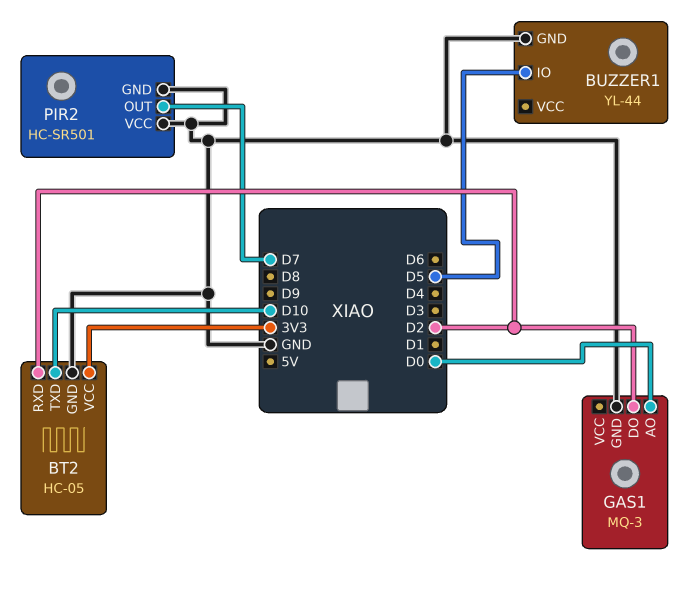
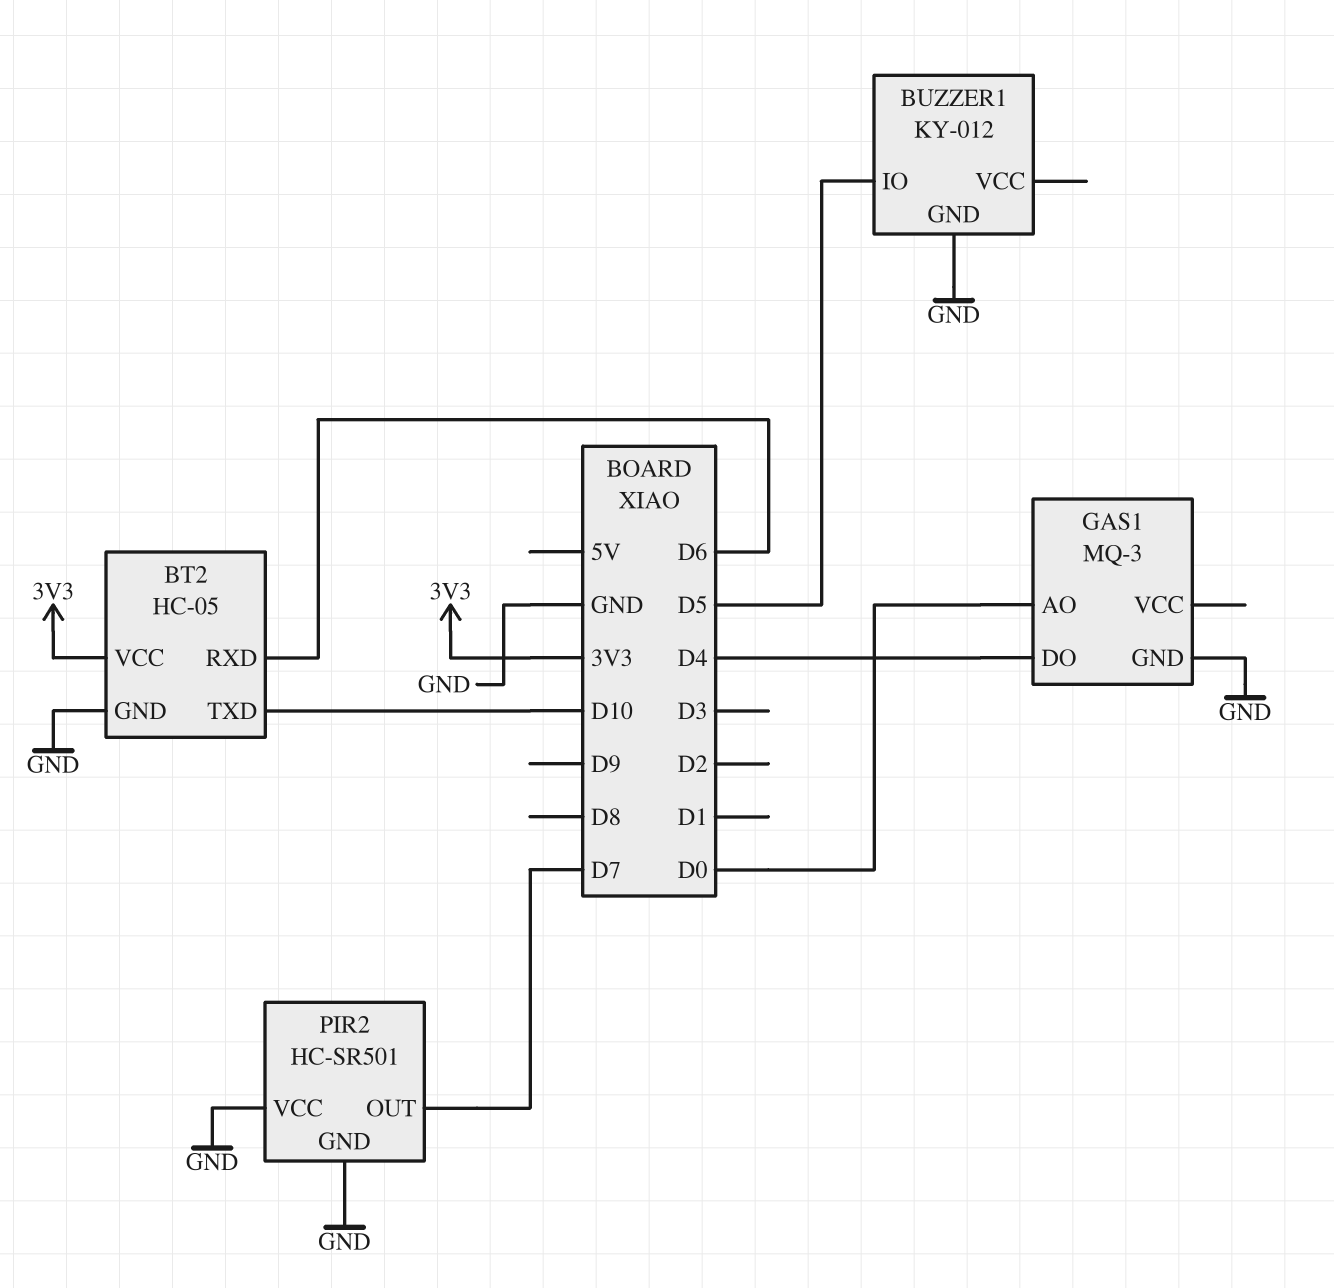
BT2 pin RXD: D2 -> D6
BUZZER1: YL-44 -> KY-012
GAS1 pin DO: D2 -> D4

